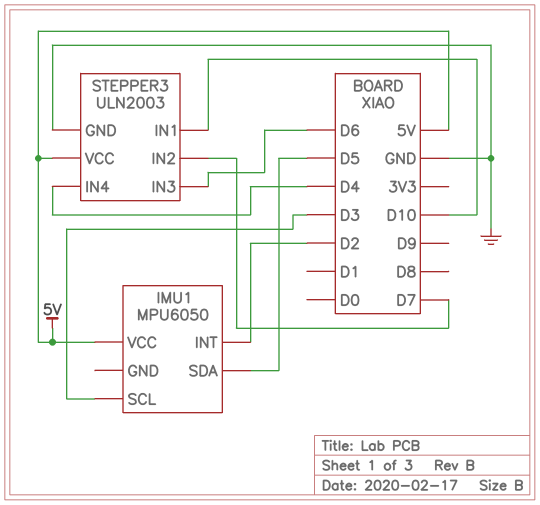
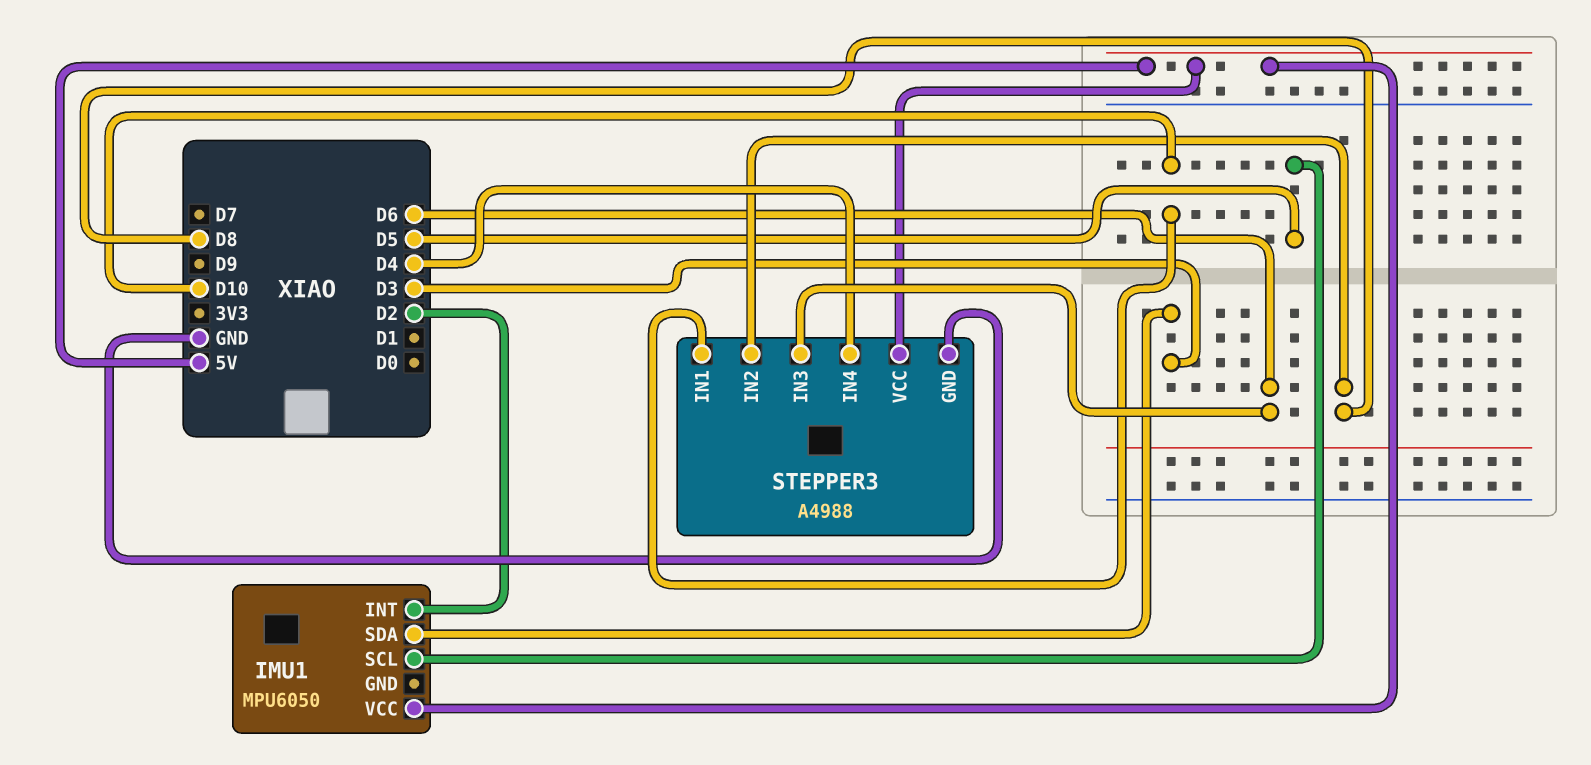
IMU1 pin SCL: D3 -> D5
IMU1 pin SDA: D5 -> D3
STEPPER3: ULN2003 -> A4988
STEPPER3 pin IN2: D7 -> D8

